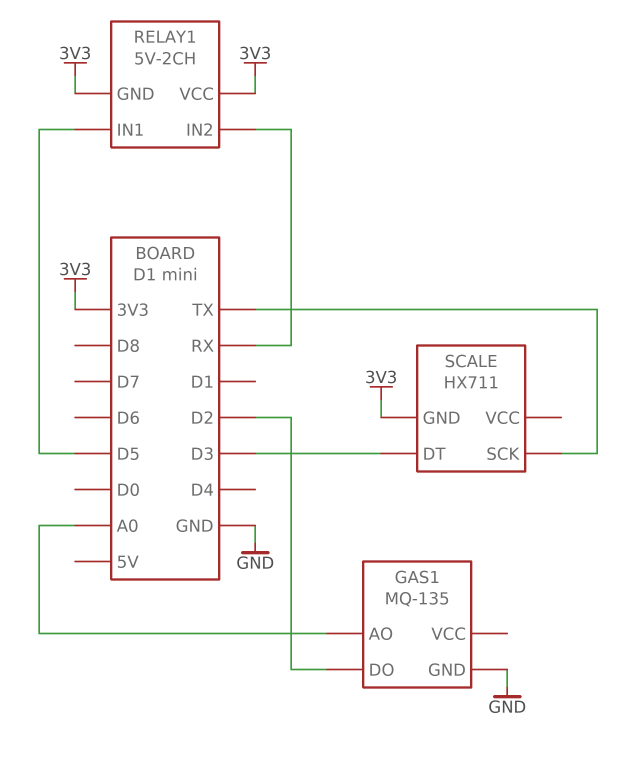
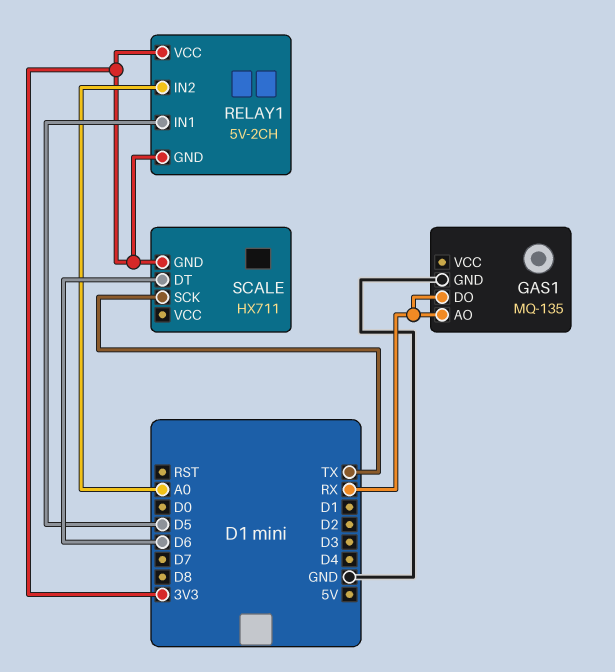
GAS1 pin AO: A0 -> RX
GAS1 pin DO: D2 -> RX
RELAY1 pin IN2: RX -> A0
SCALE pin DT: D3 -> D6

